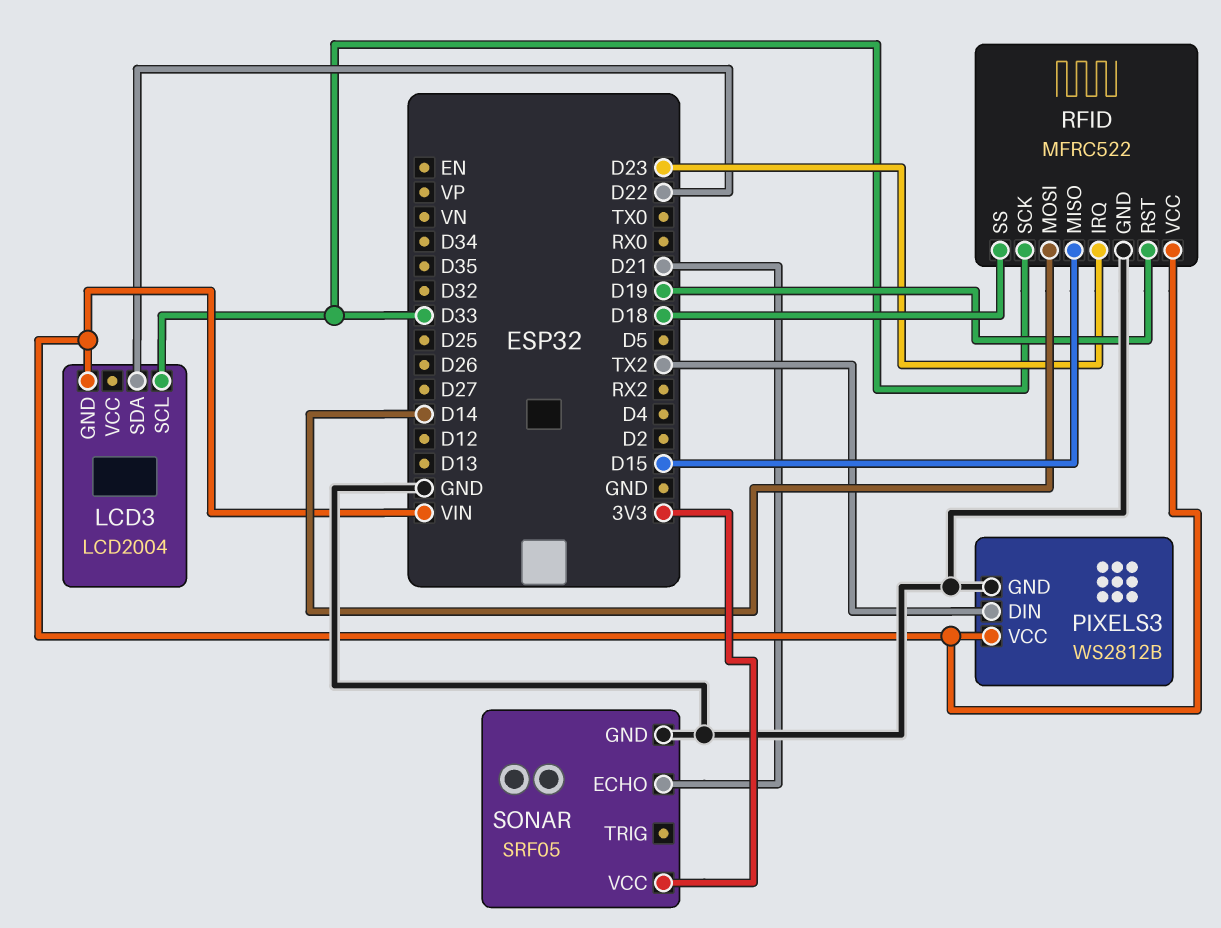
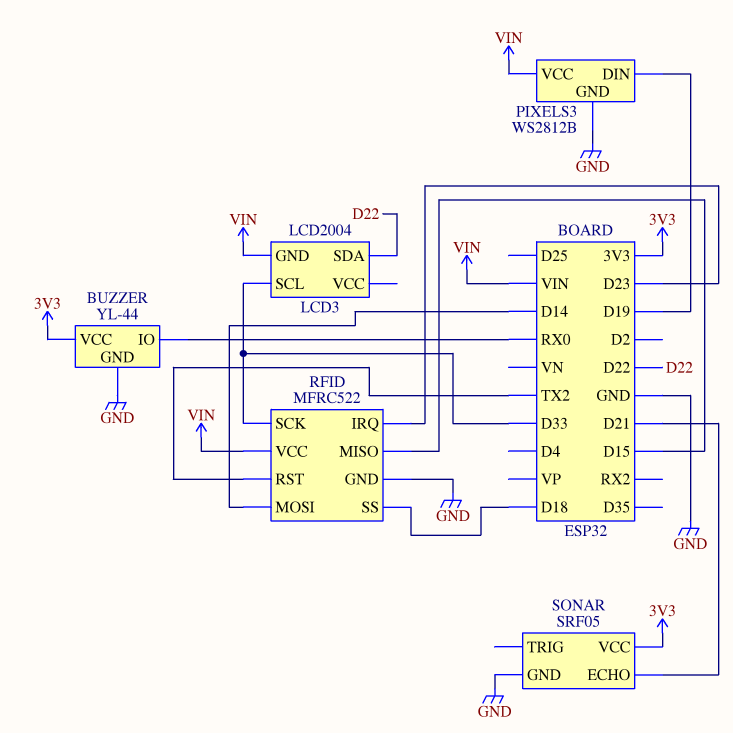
BUZZER: none -> YL-44
BUZZER pin GND: none -> GND
BUZZER pin IO: none -> RX0
BUZZER pin VCC: none -> 3V3
PIXELS3 pin DIN: TX2 -> D19
RFID pin RST: D19 -> TX2

